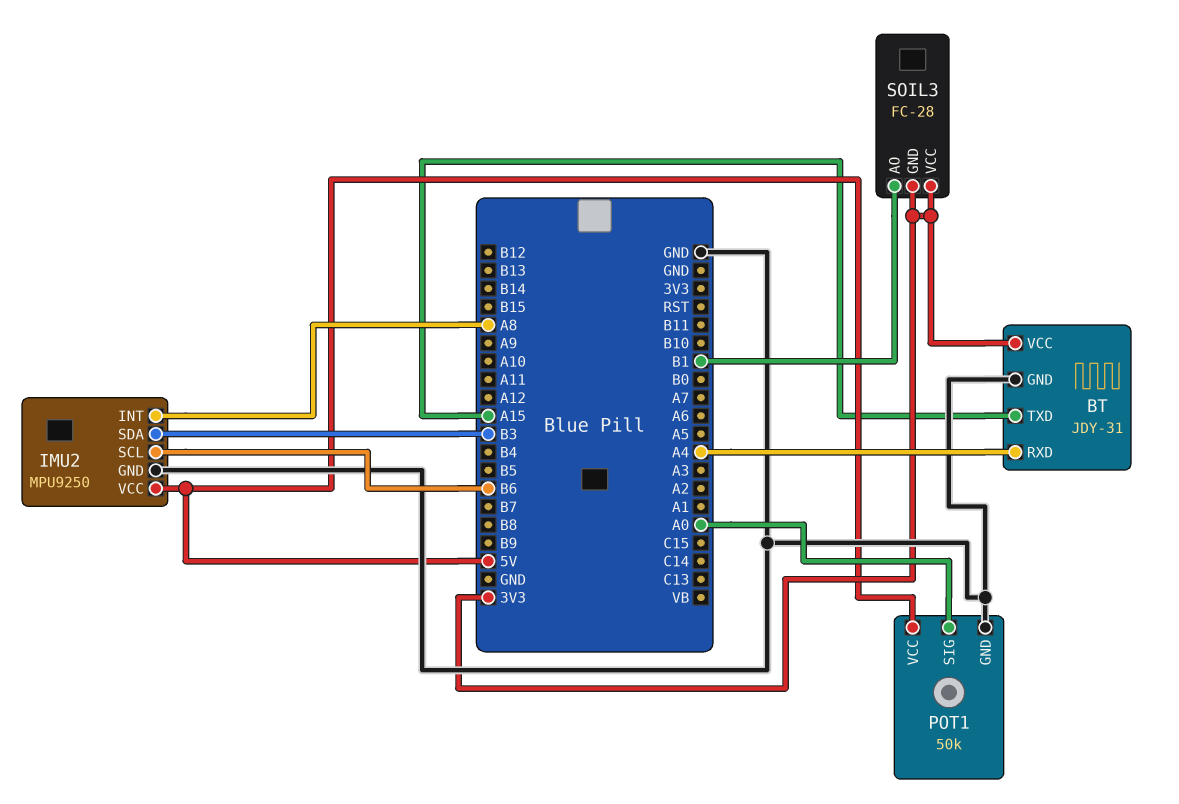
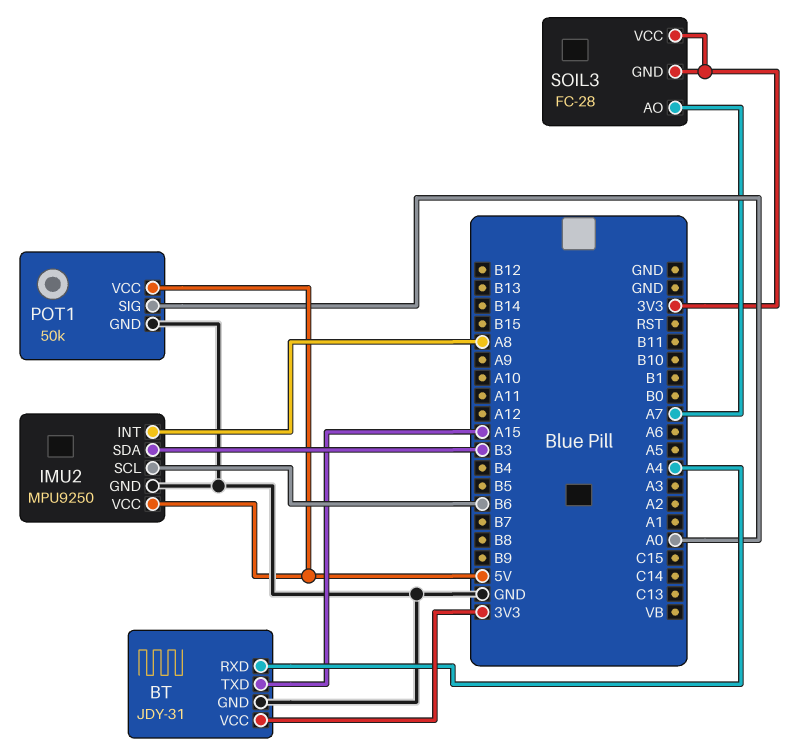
SOIL3 pin AO: B1 -> A7

